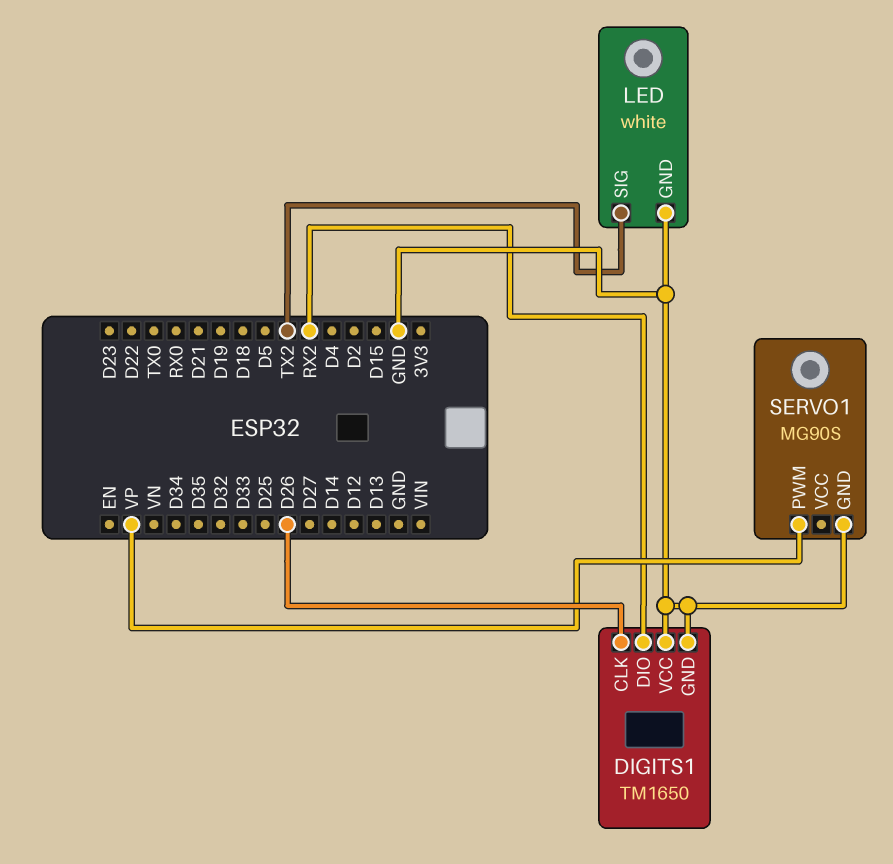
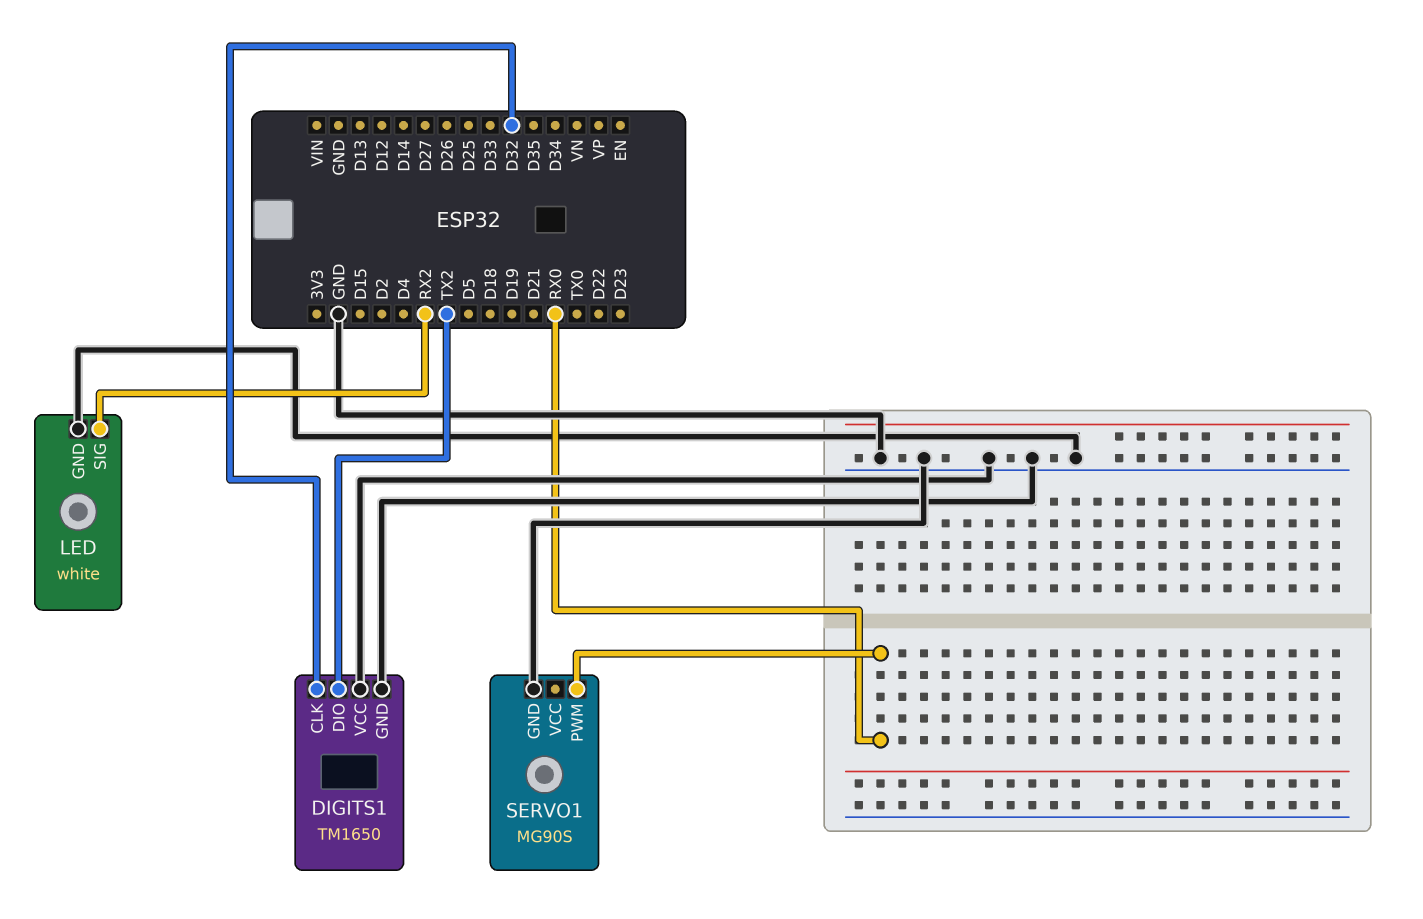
DIGITS1 pin CLK: D26 -> D32
DIGITS1 pin DIO: RX2 -> TX2
LED pin SIG: TX2 -> RX2
SERVO1 pin PWM: VP -> RX0

